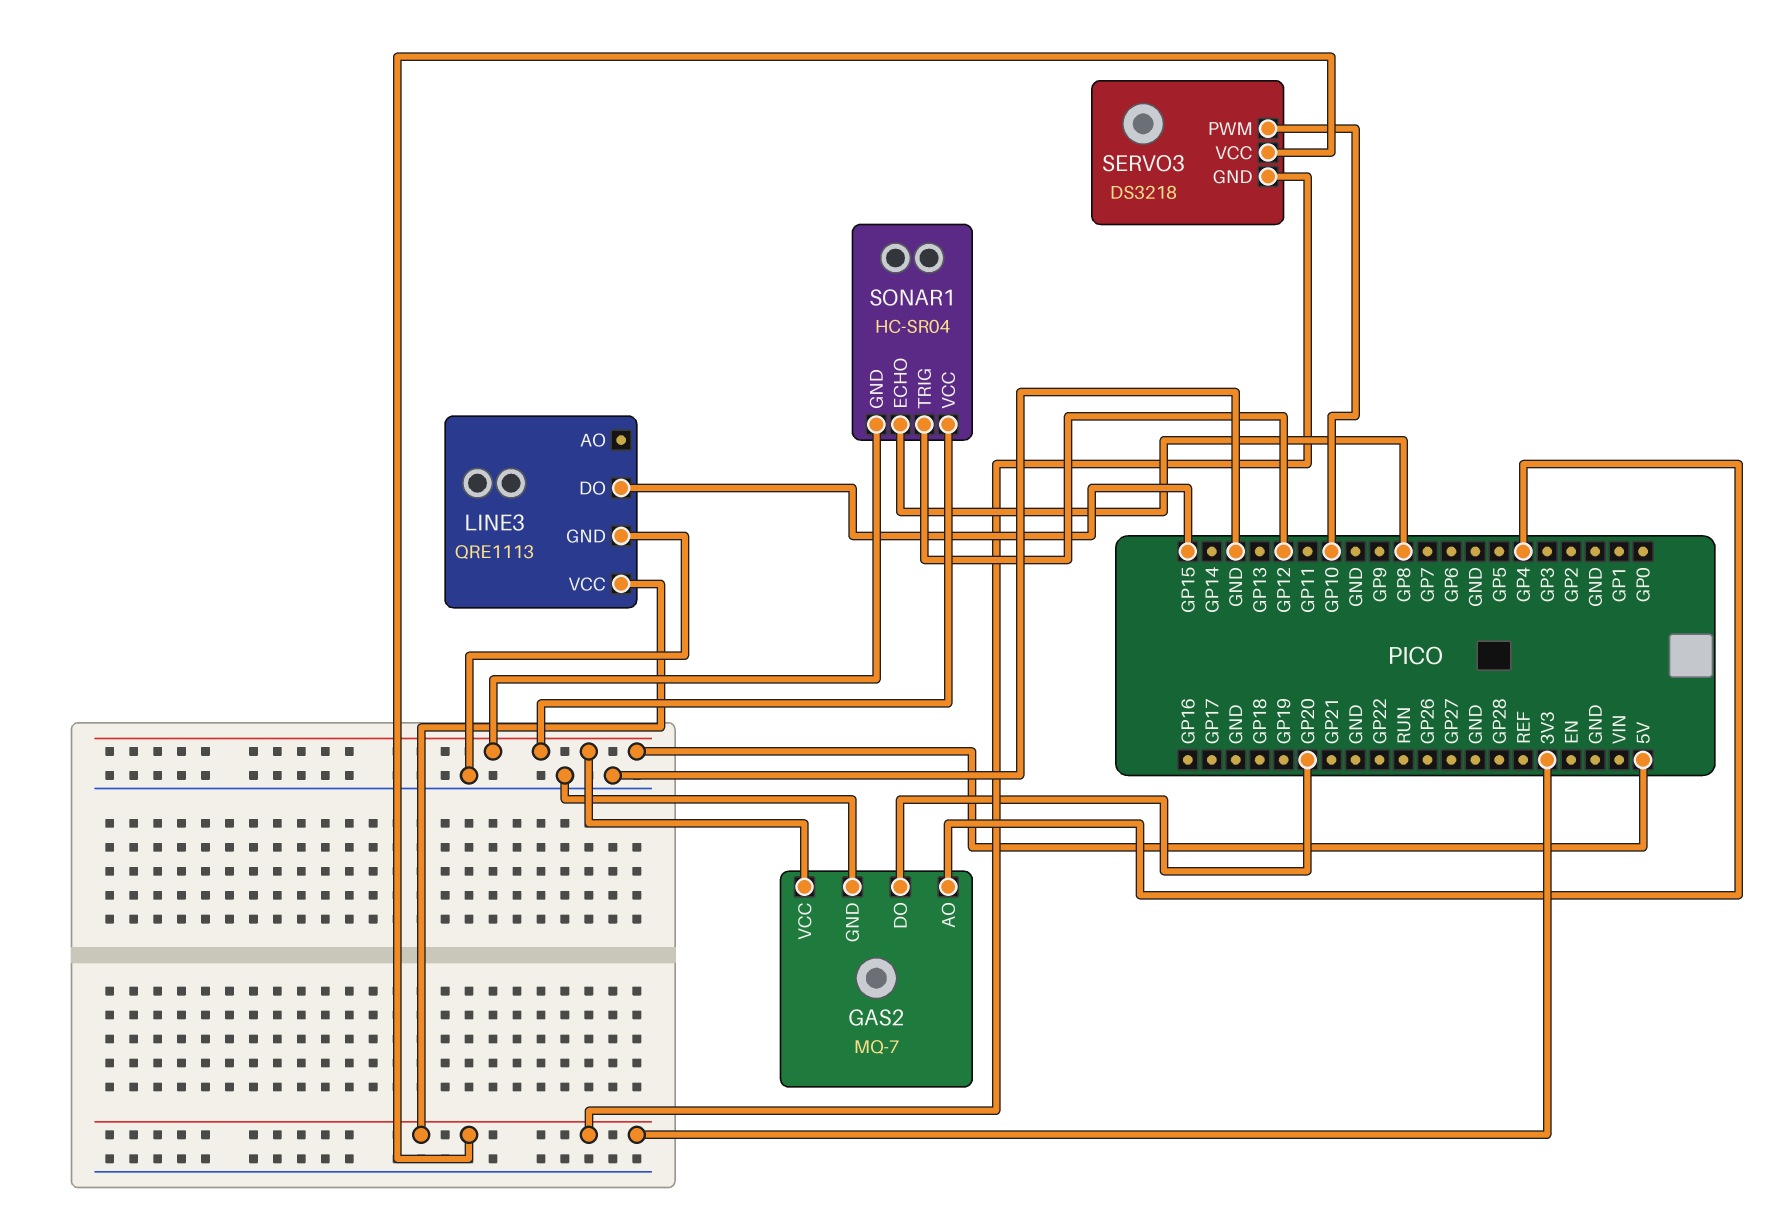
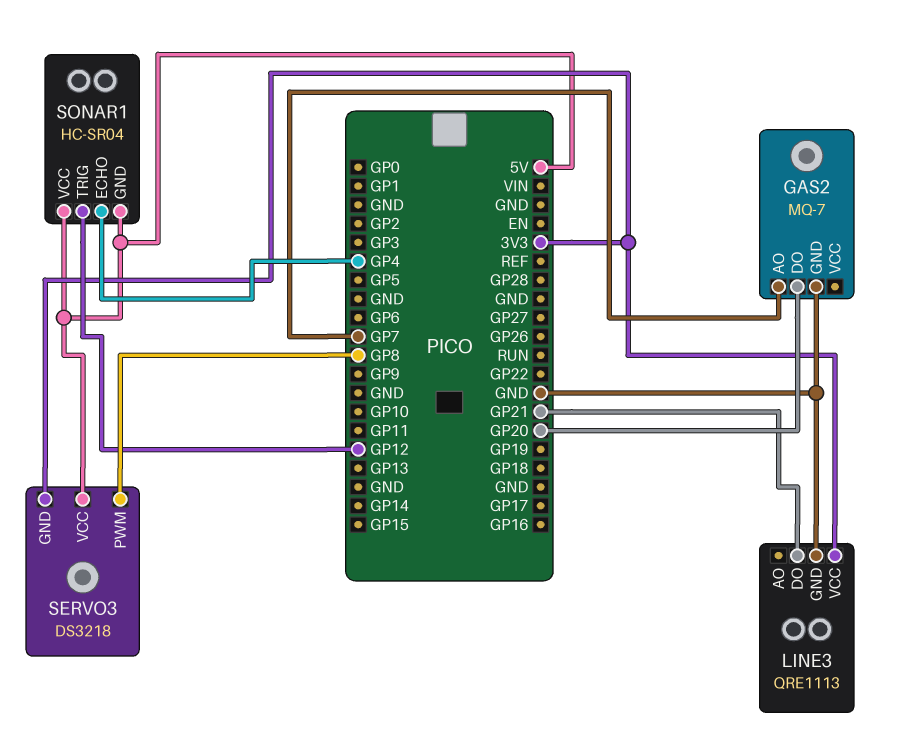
GAS2 pin AO: GP4 -> GP7
GAS2 pin VCC: 5V -> none
LINE3 pin DO: GP15 -> GP21
SERVO3 pin PWM: GP10 -> GP8
SERVO3 pin VCC: 3V3 -> 5V
SONAR1 pin ECHO: GP8 -> GP4

